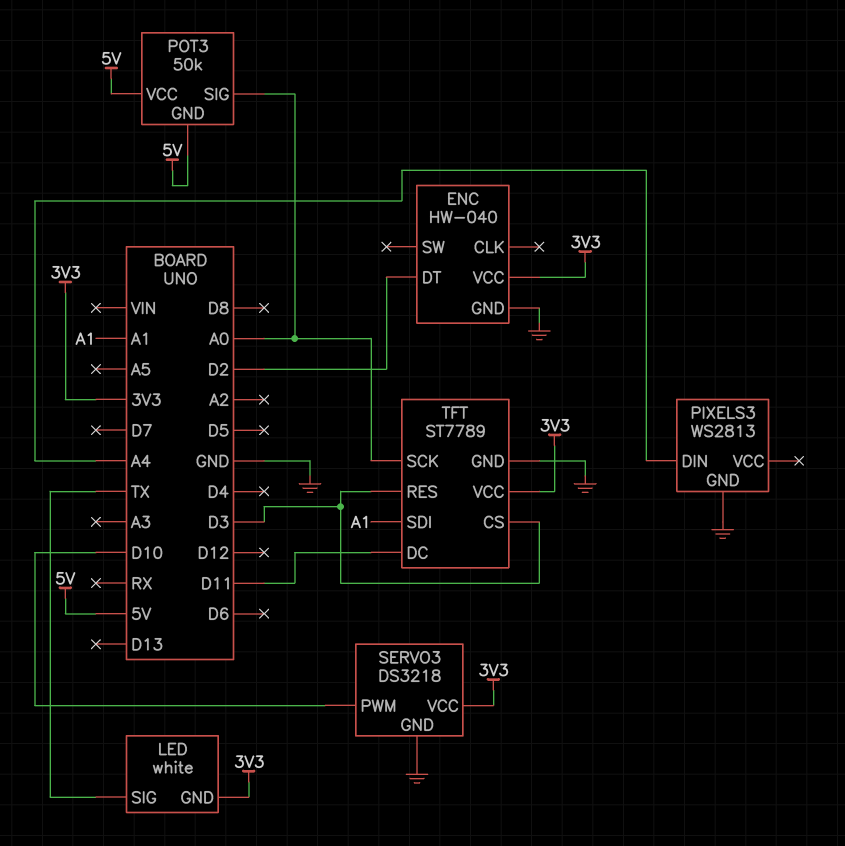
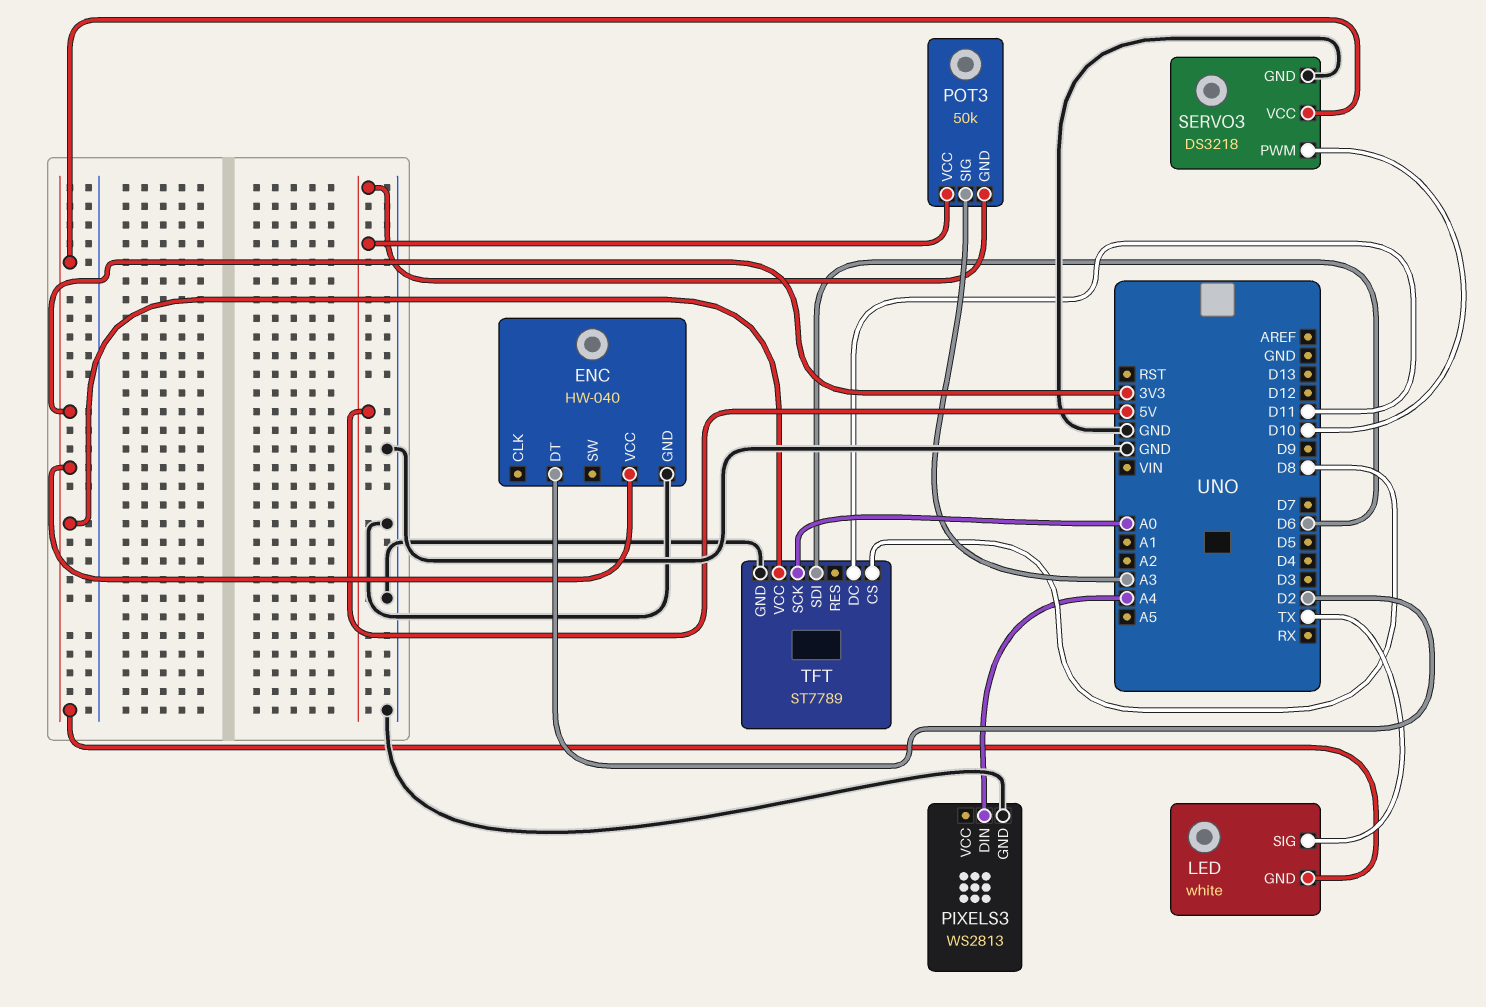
POT3 pin SIG: A0 -> A3
TFT pin CS: D3 -> D8
TFT pin RES: D3 -> none
TFT pin SDI: A1 -> D6

